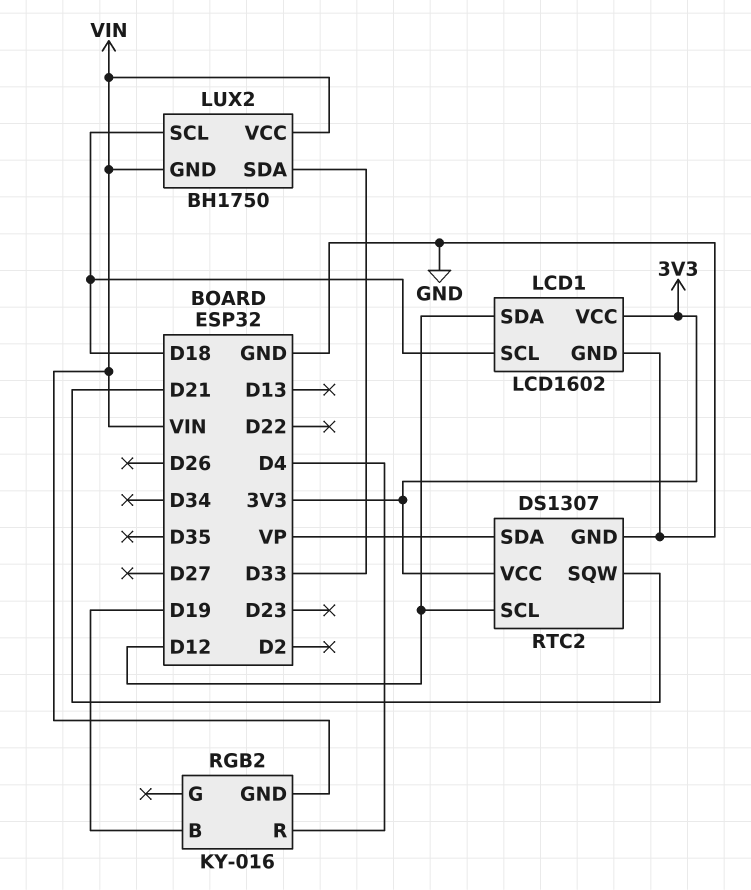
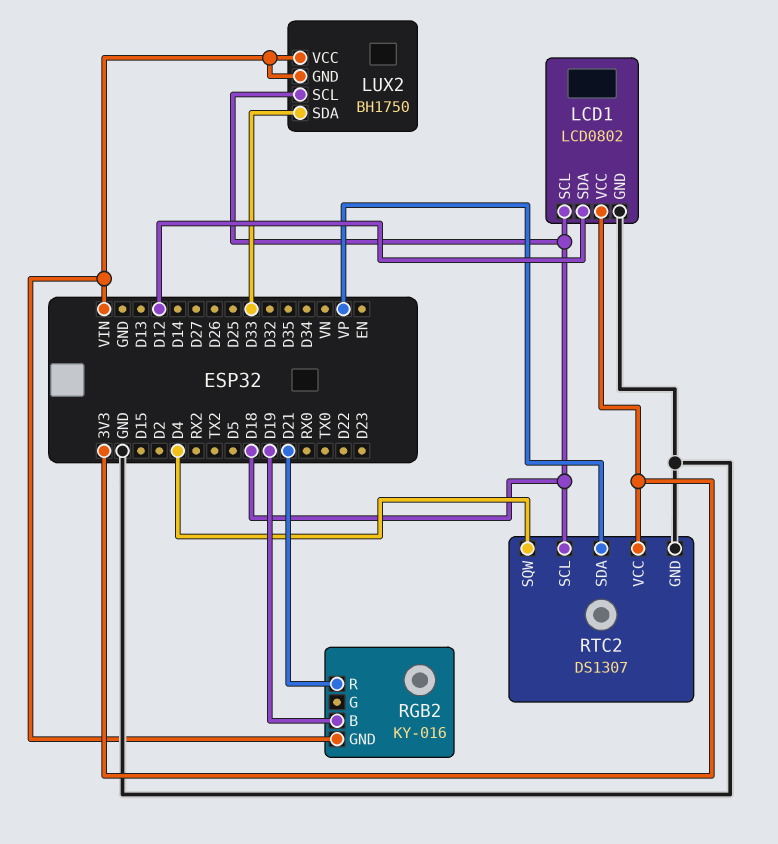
LCD1: LCD1602 -> LCD0802
RGB2 pin R: D4 -> D21
RTC2 pin SCL: D12 -> D18
RTC2 pin SQW: D21 -> D4

